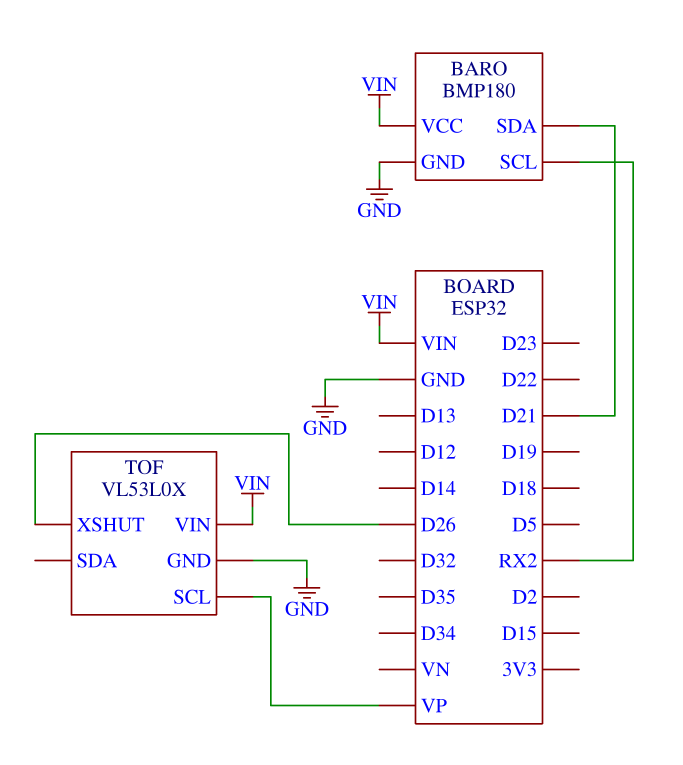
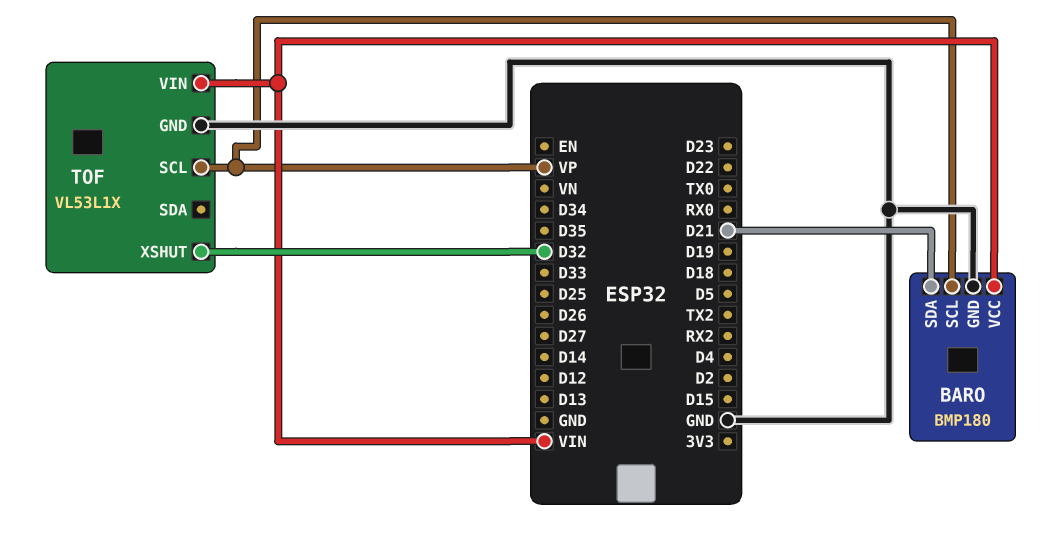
BARO pin SCL: RX2 -> VP
TOF: VL53L0X -> VL53L1X
TOF pin XSHUT: D26 -> D32

